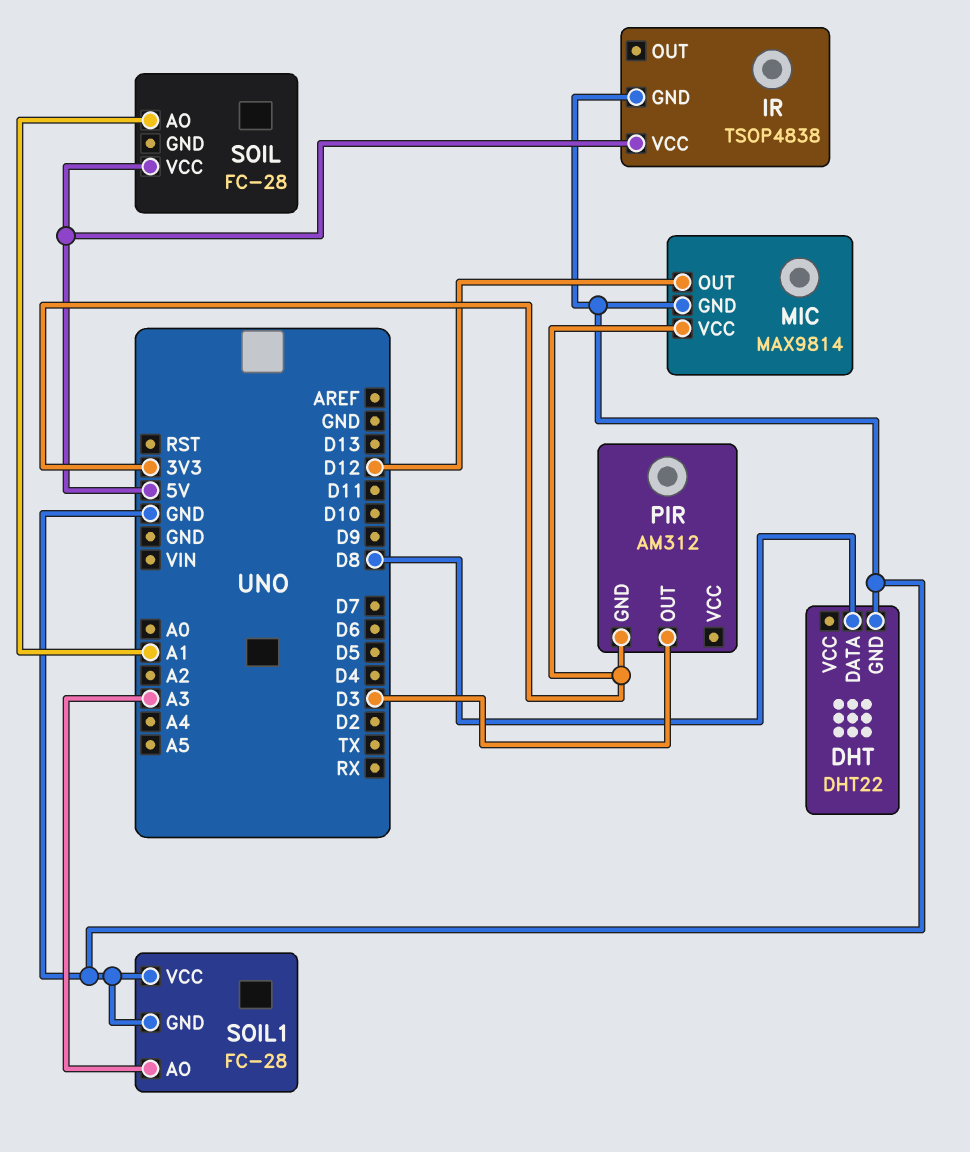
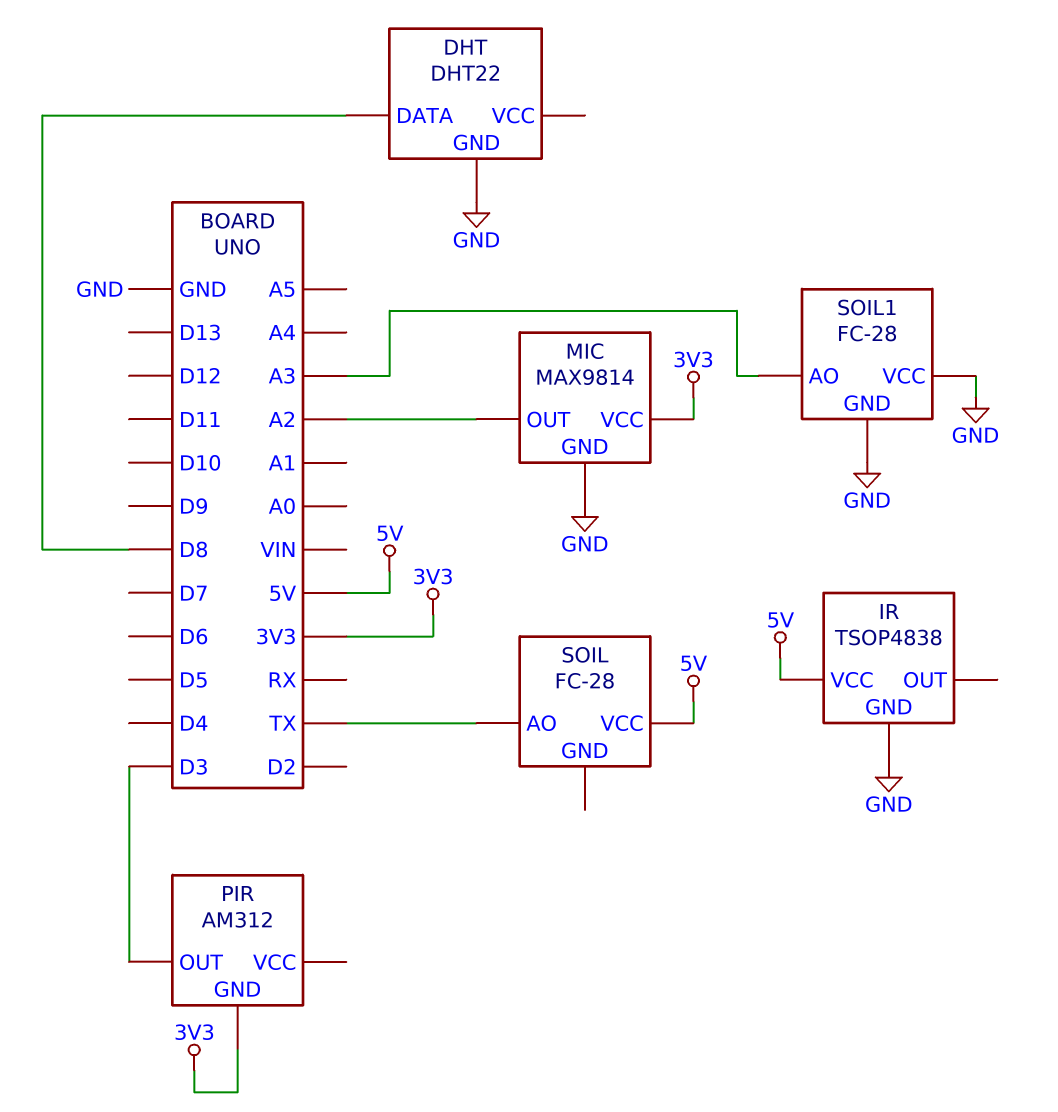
MIC pin OUT: D12 -> A2
SOIL pin AO: A1 -> TX

